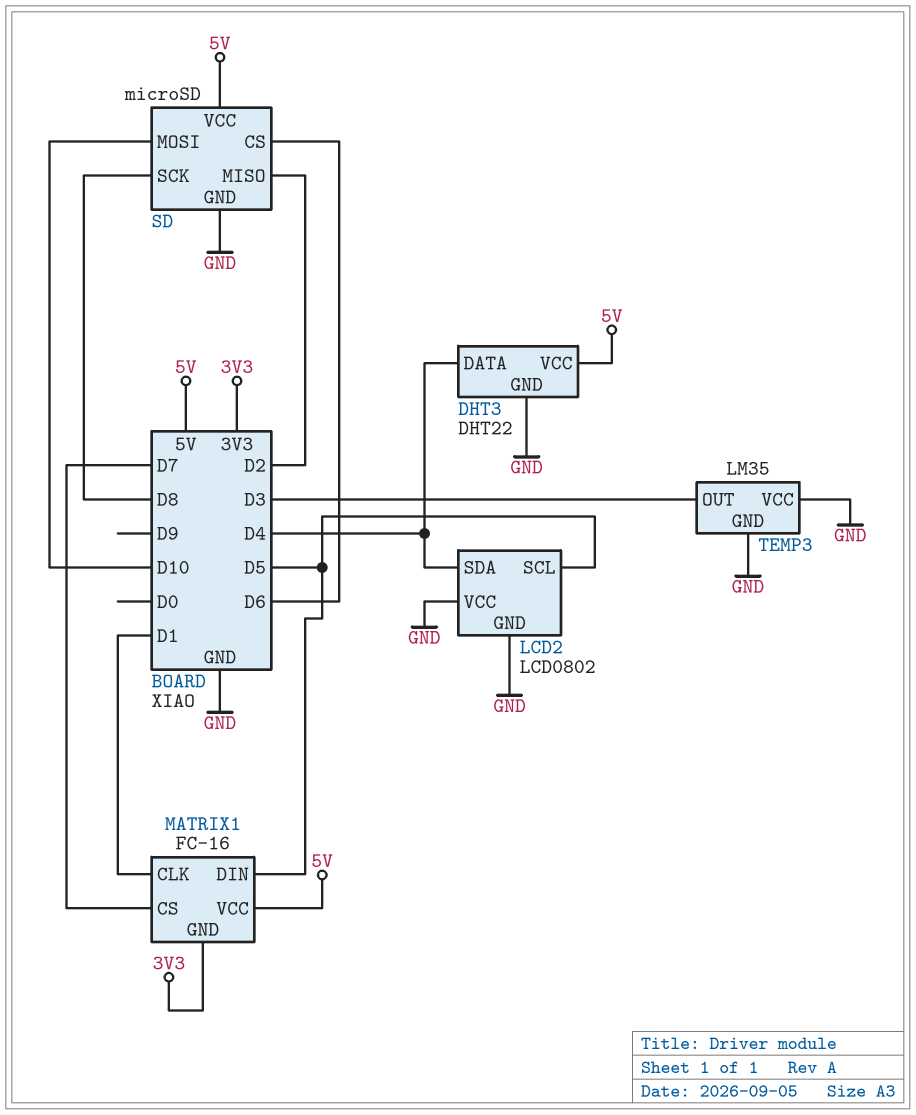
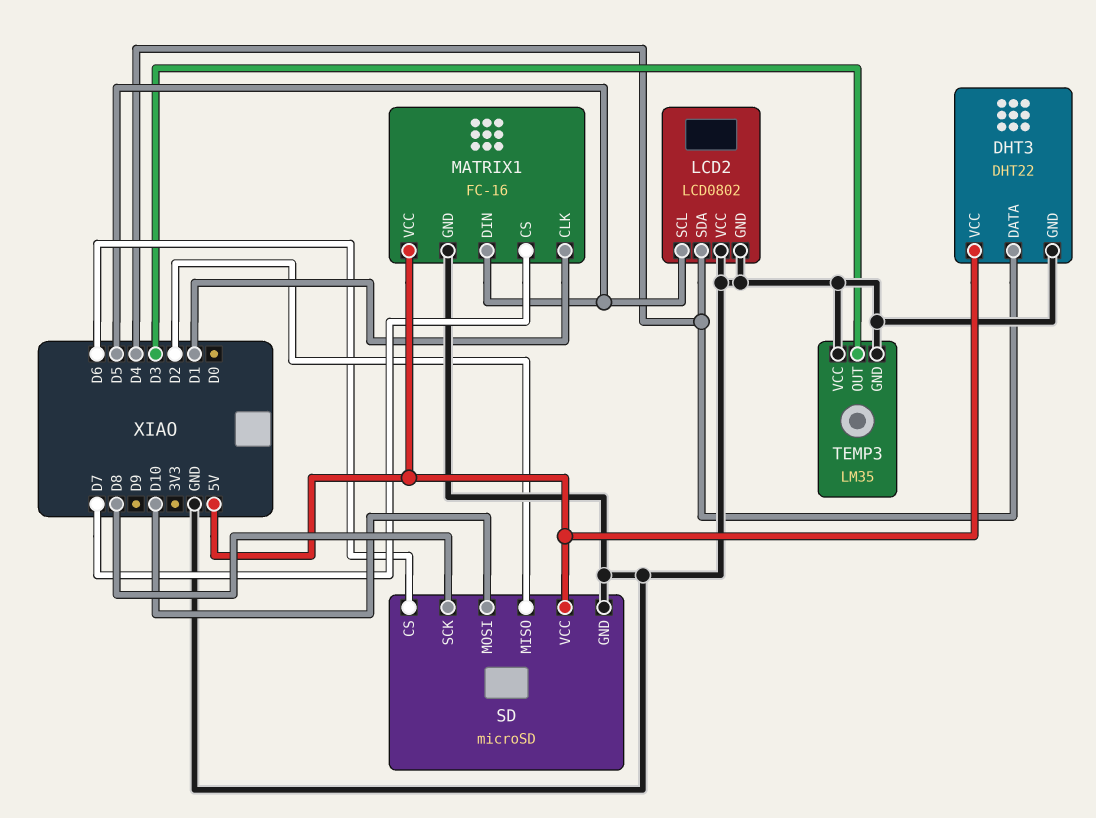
MATRIX1 pin GND: 3V3 -> GND

